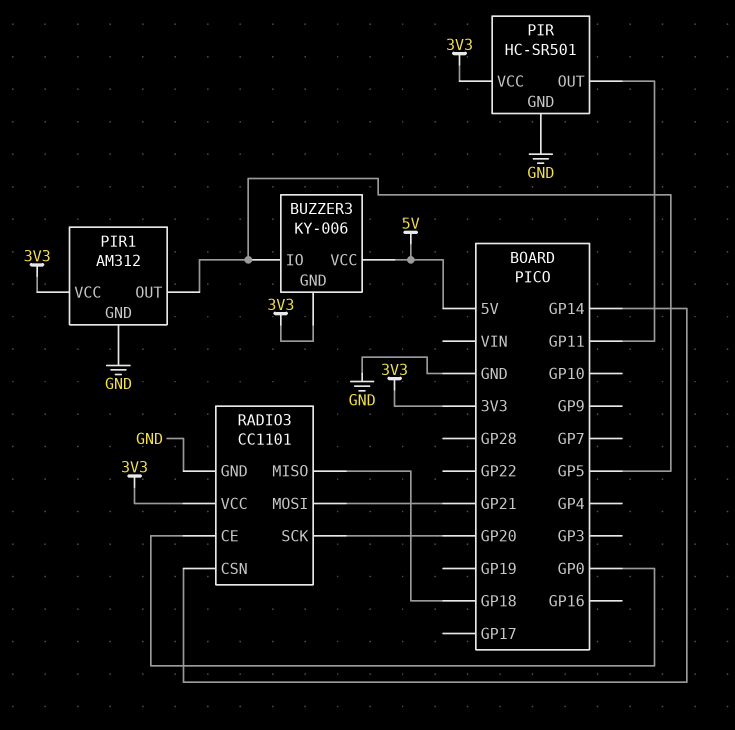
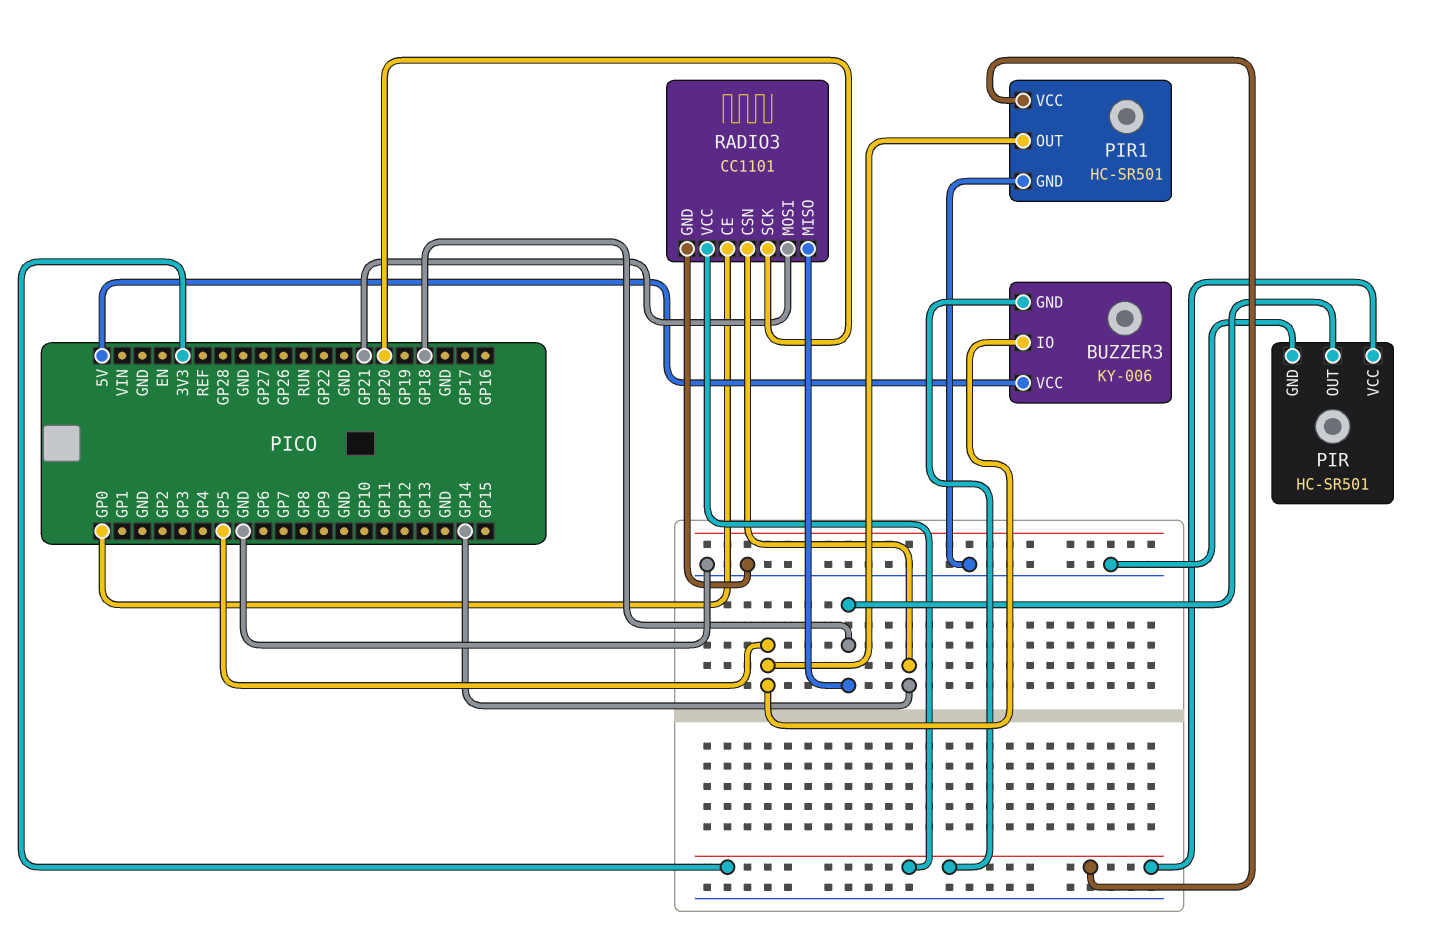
PIR pin OUT: GP11 -> GP18
PIR1: AM312 -> HC-SR501

